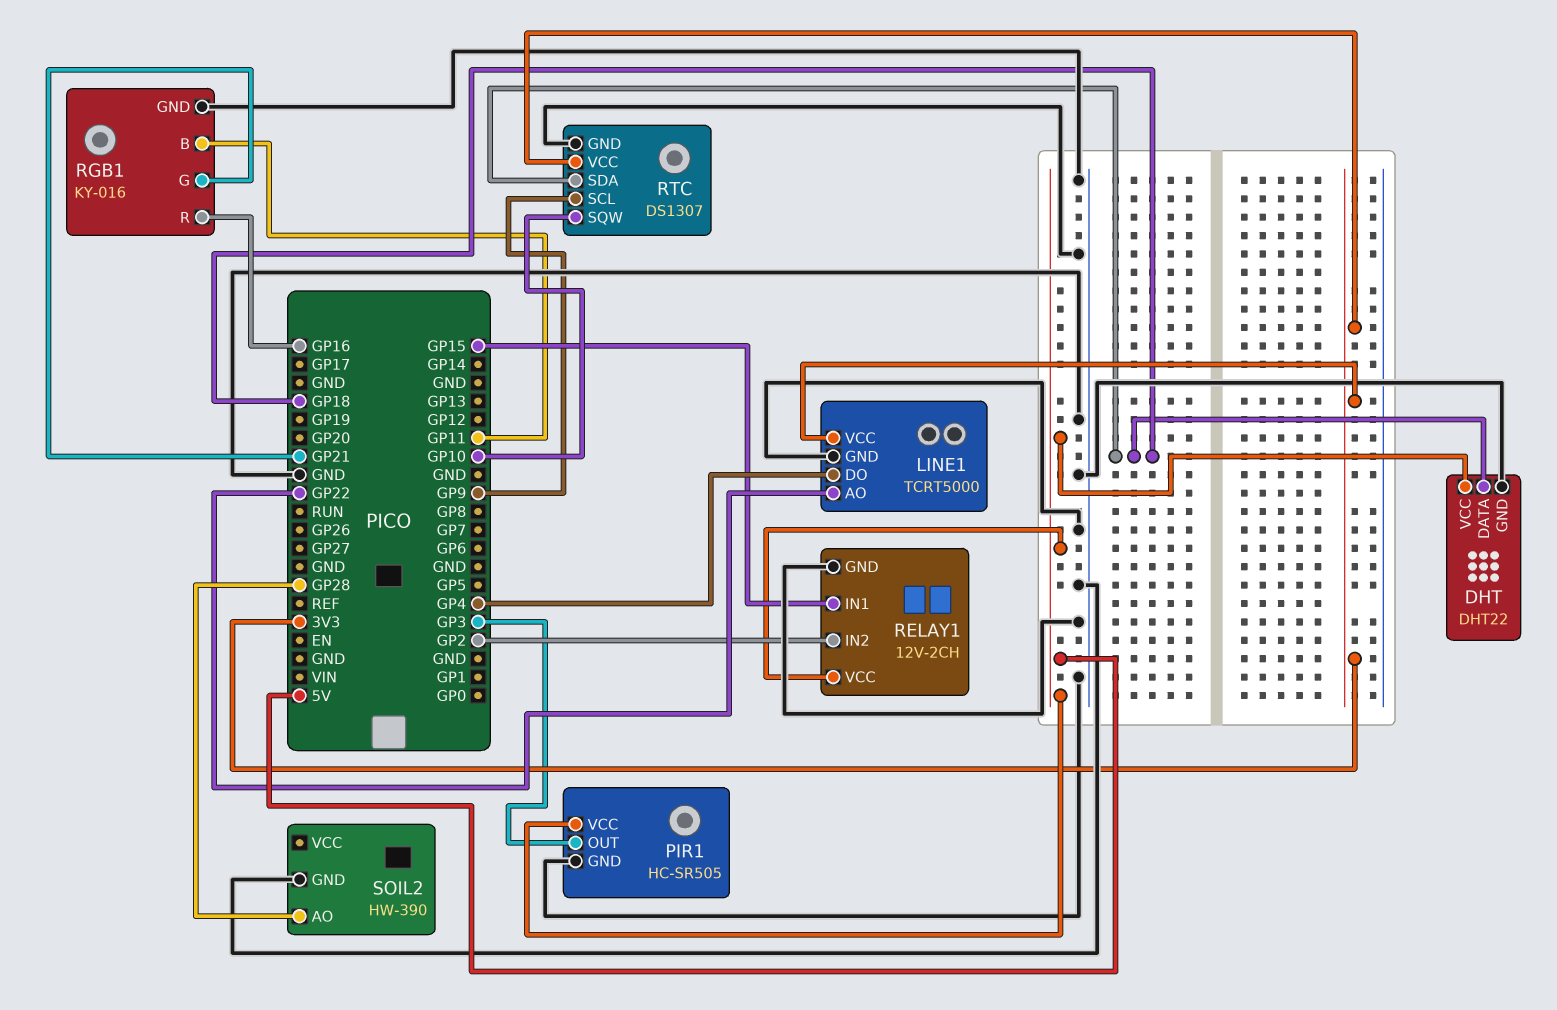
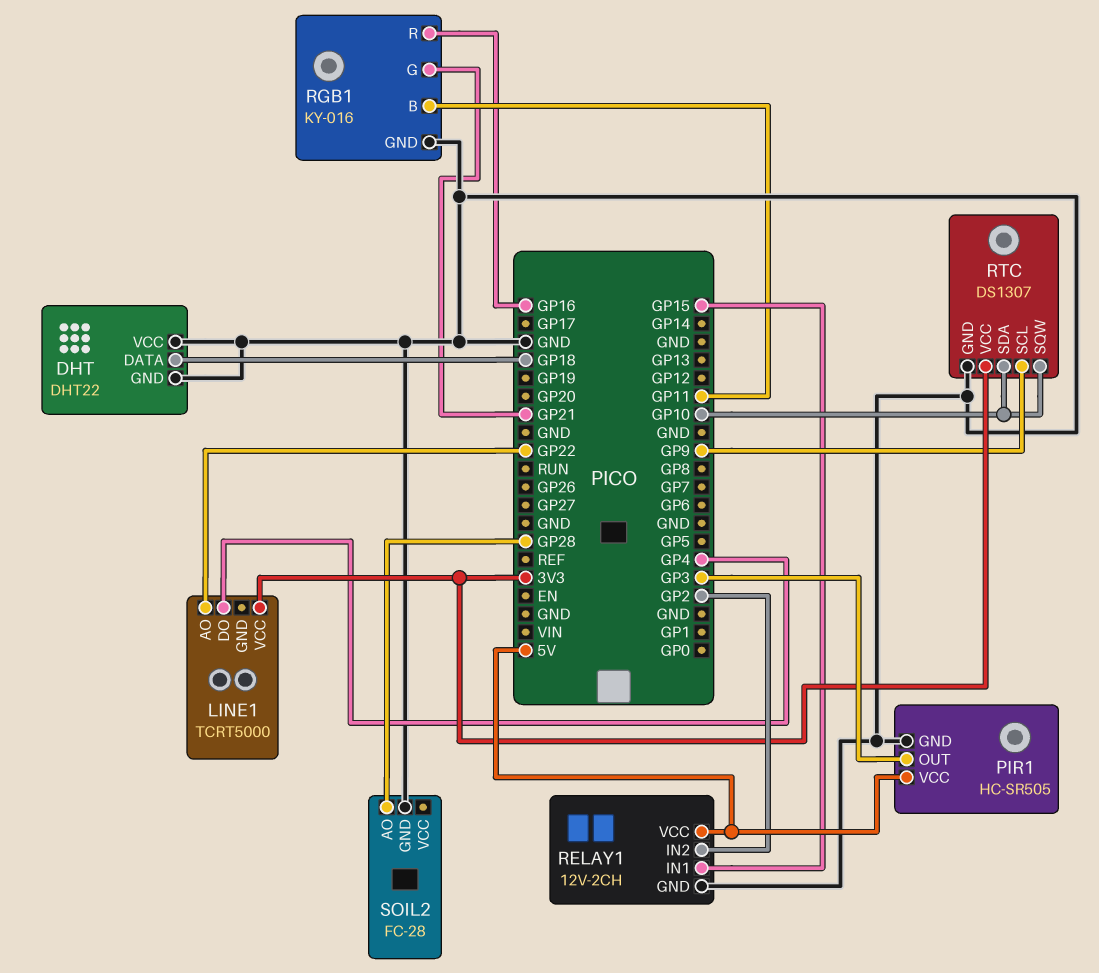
DHT pin VCC: 5V -> GND
LINE1 pin GND: GND -> none
RTC pin SDA: GP18 -> GP10
SOIL2: HW-390 -> FC-28

